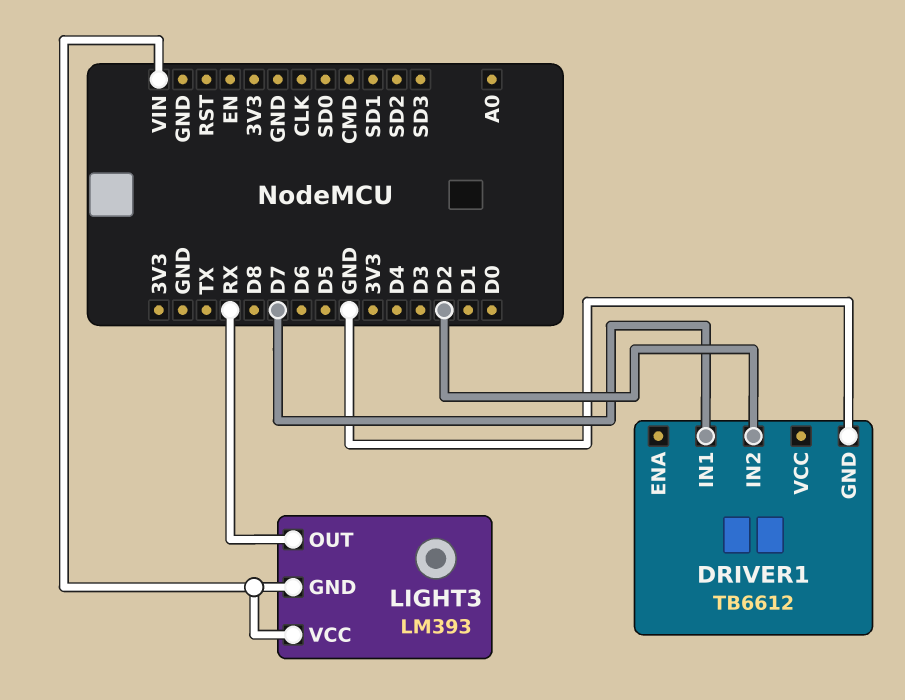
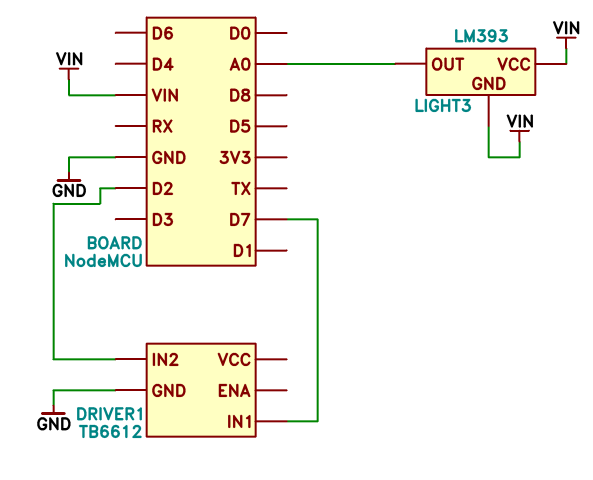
LIGHT3 pin OUT: RX -> A0

